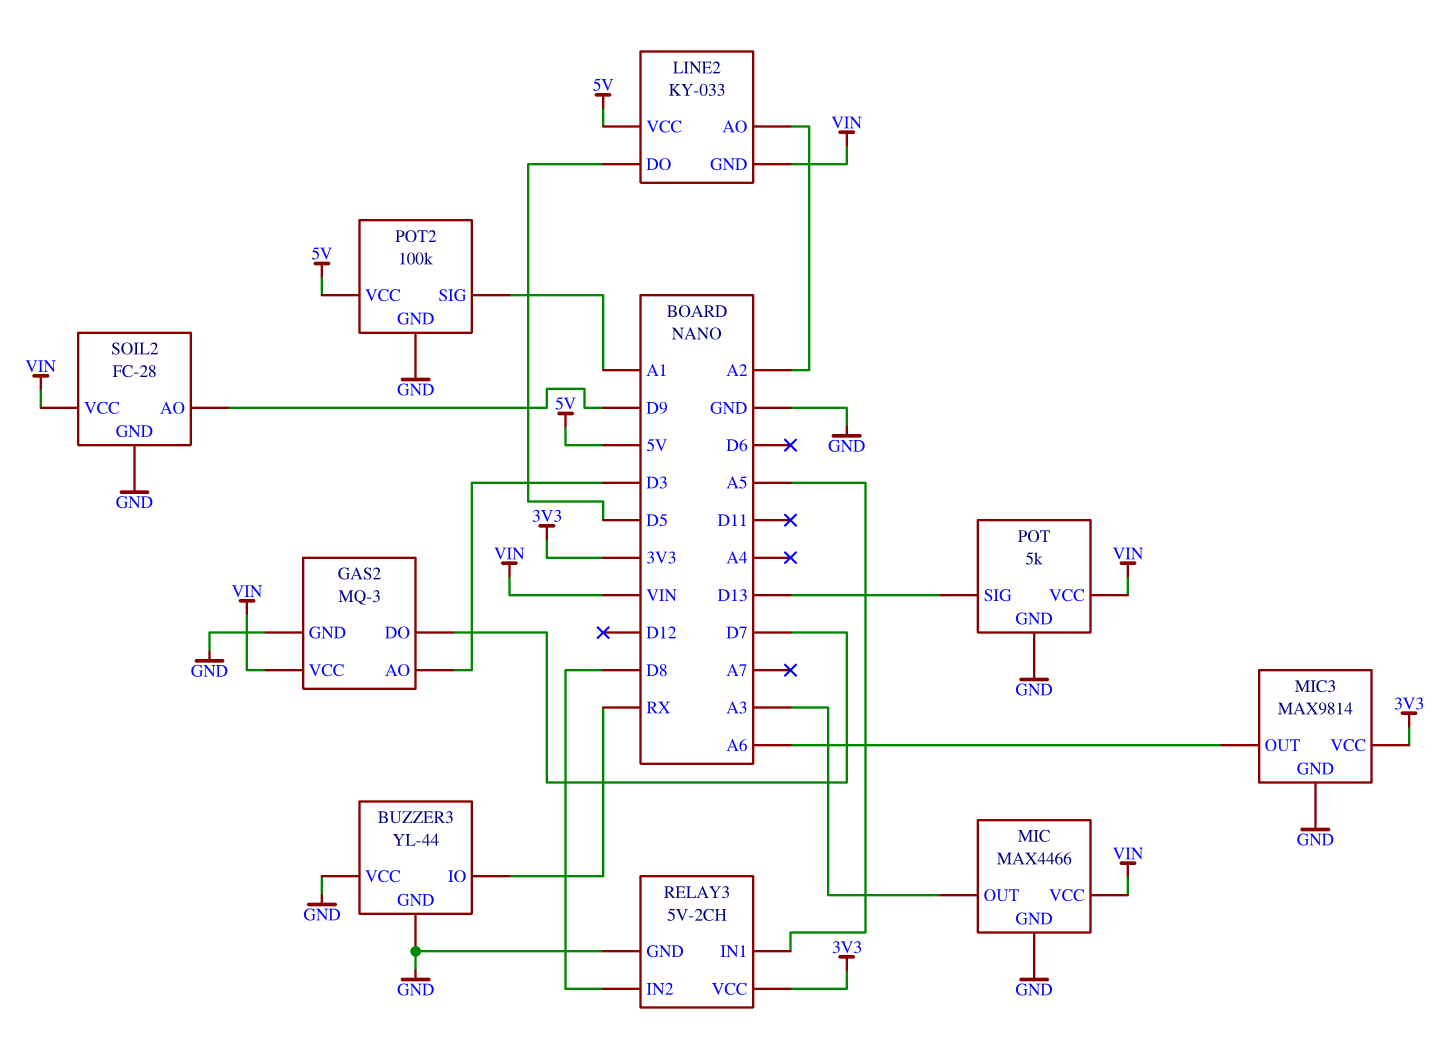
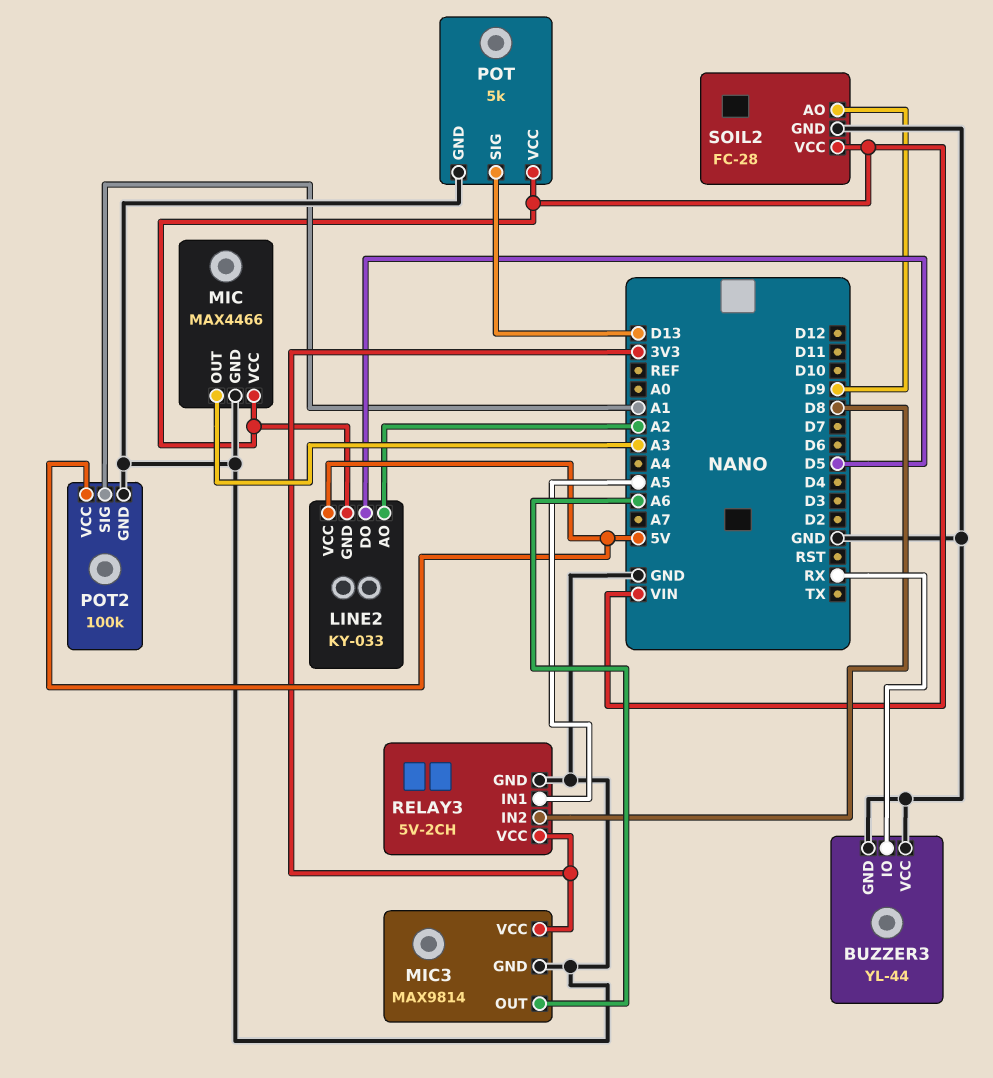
GAS2: MQ-3 -> none
GAS2 pin AO: D3 -> none
GAS2 pin DO: D7 -> none
GAS2 pin GND: GND -> none
GAS2 pin VCC: VIN -> none

